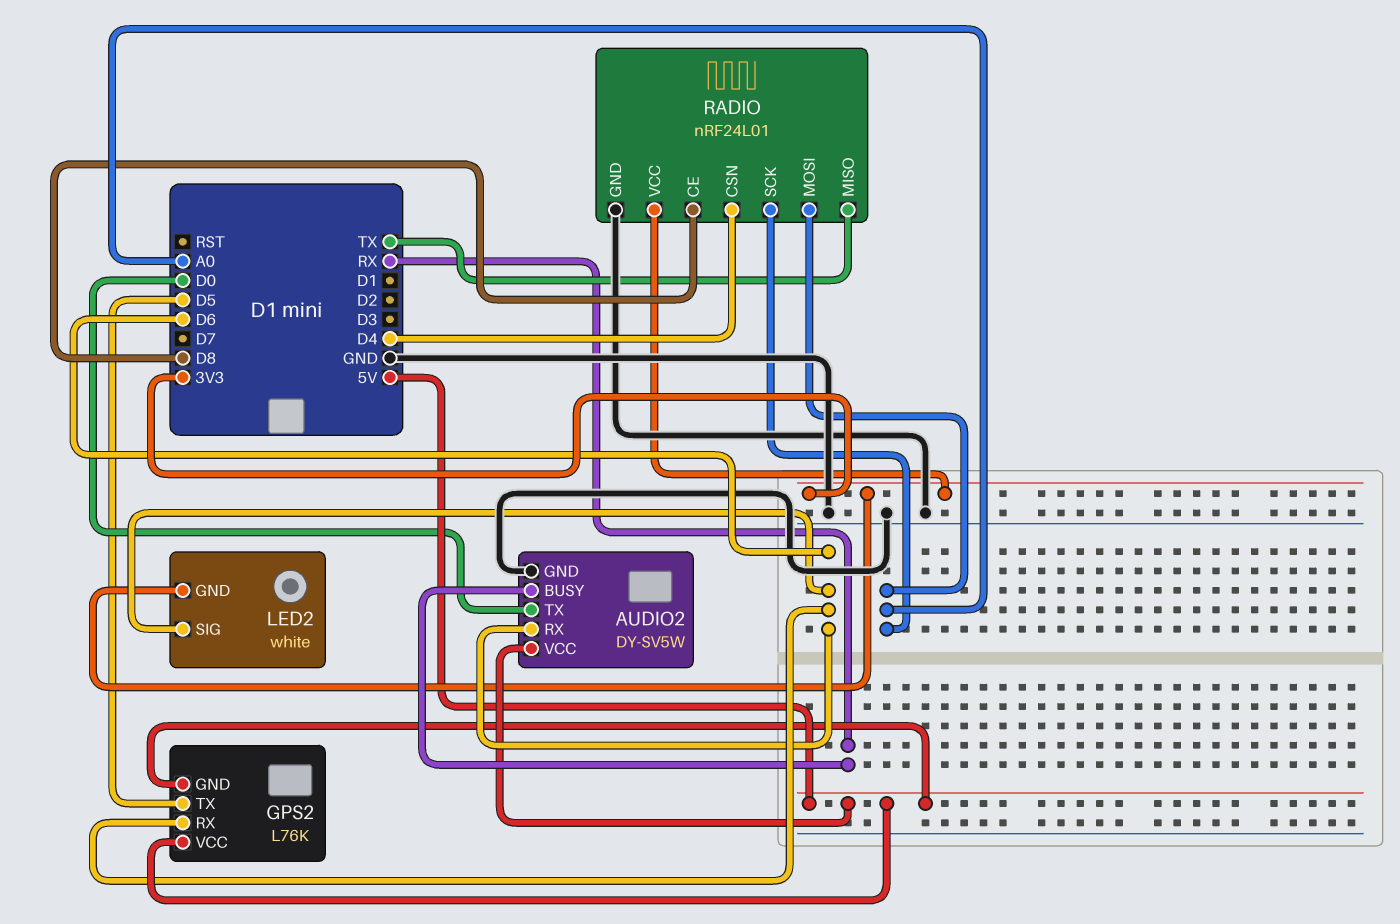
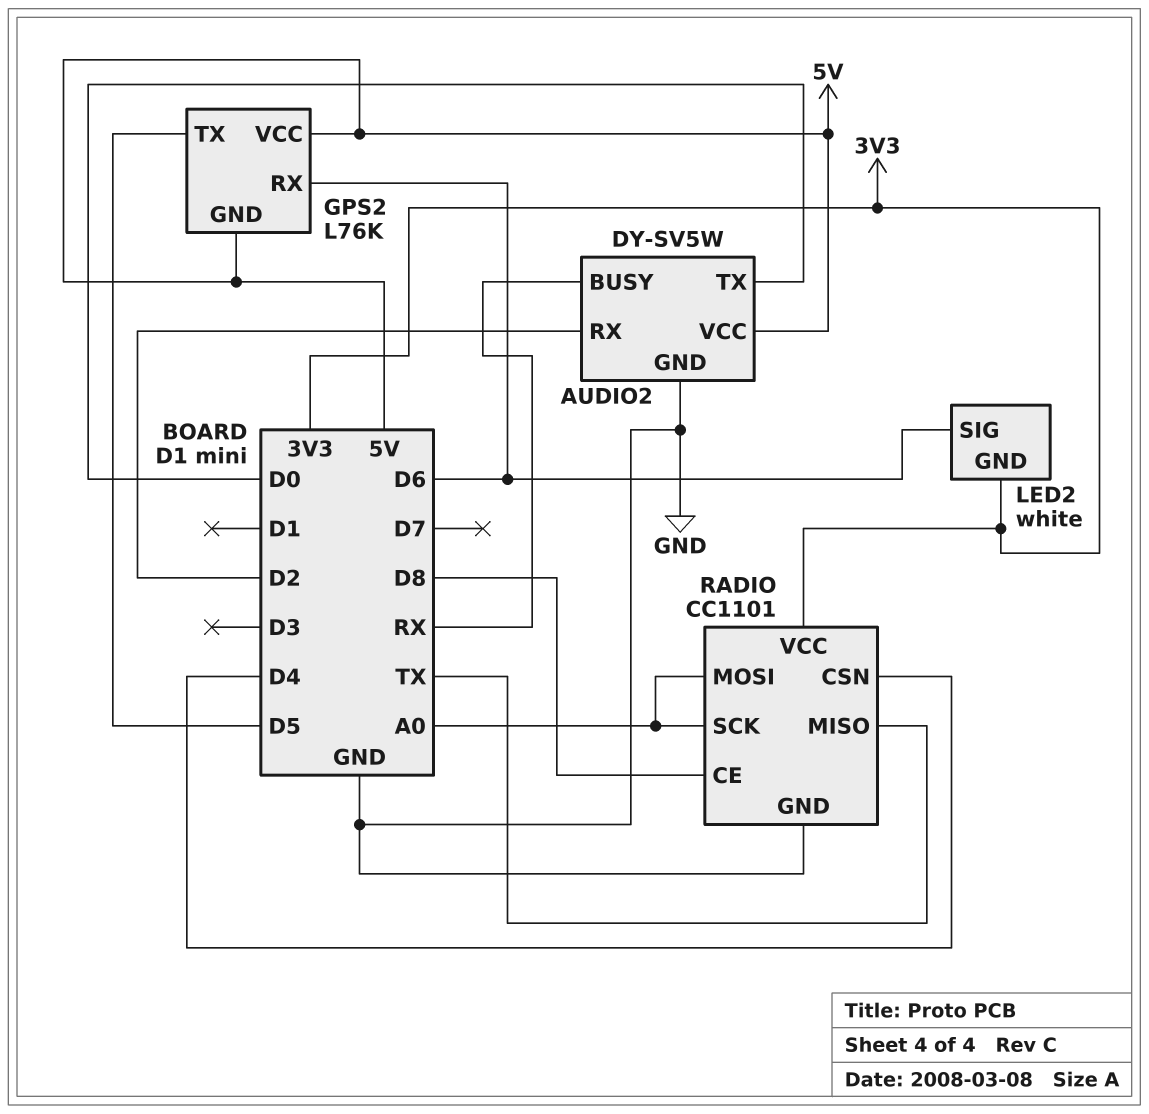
AUDIO2 pin RX: D6 -> D2
RADIO: nRF24L01 -> CC1101

